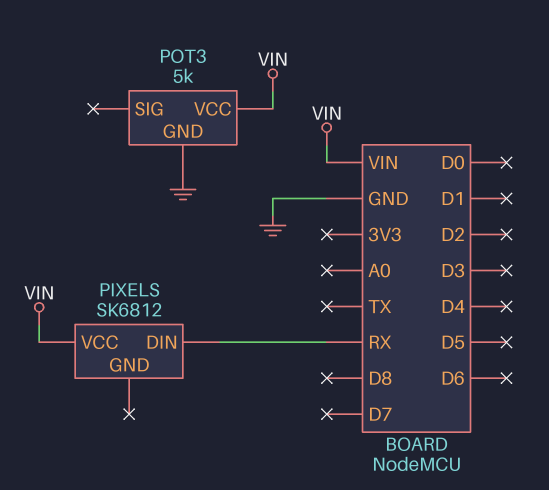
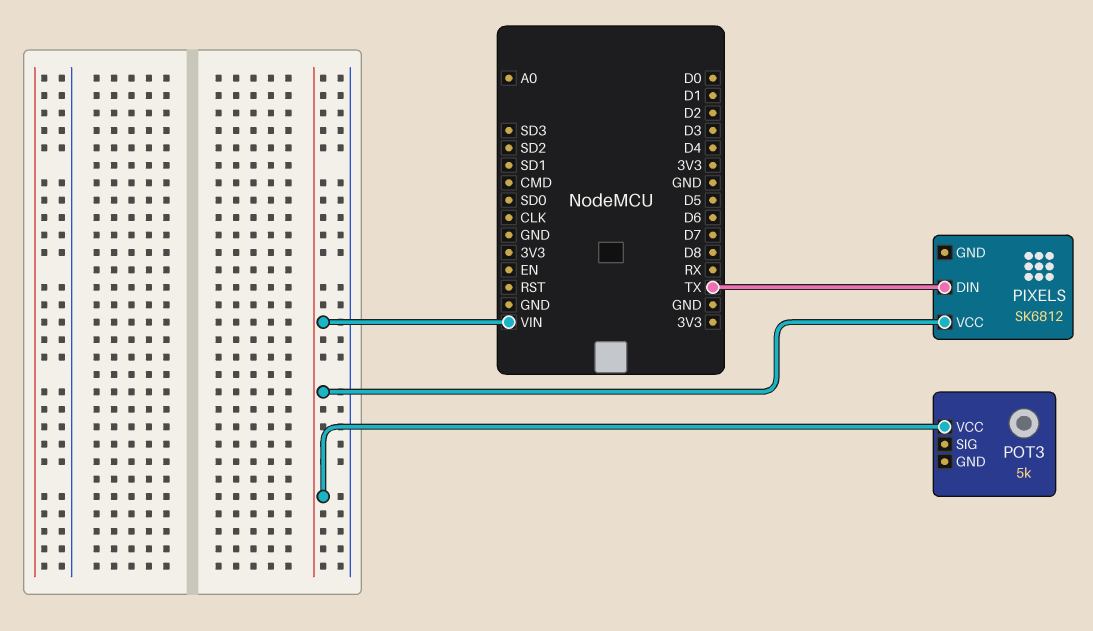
PIXELS pin DIN: RX -> TX
POT3 pin GND: GND -> none

